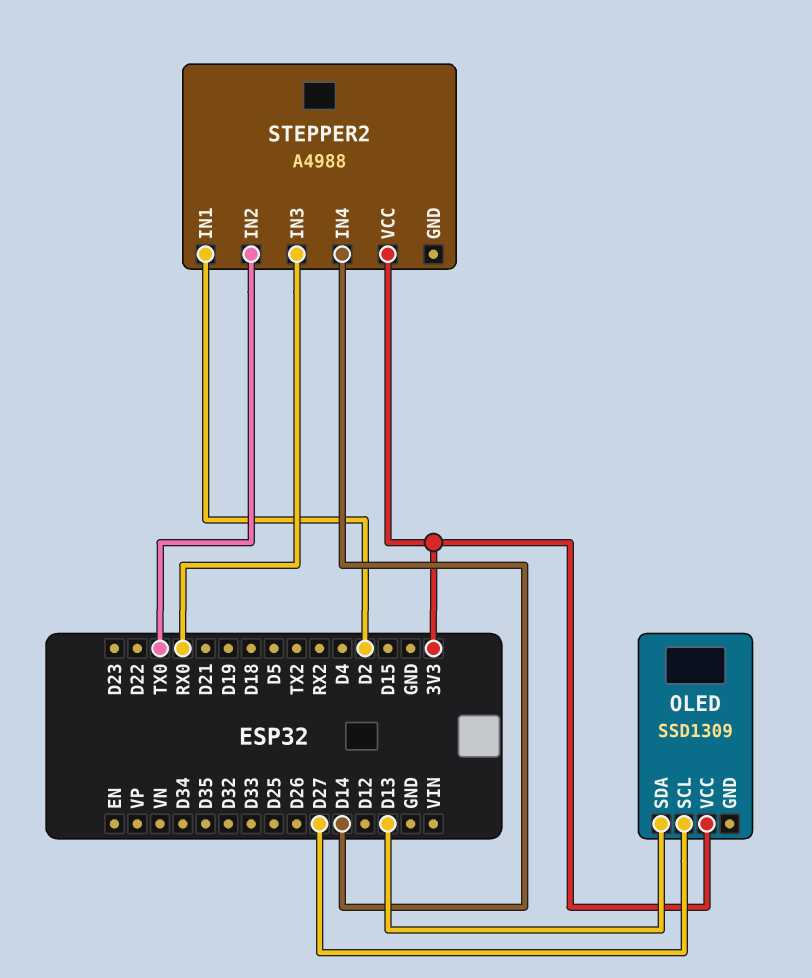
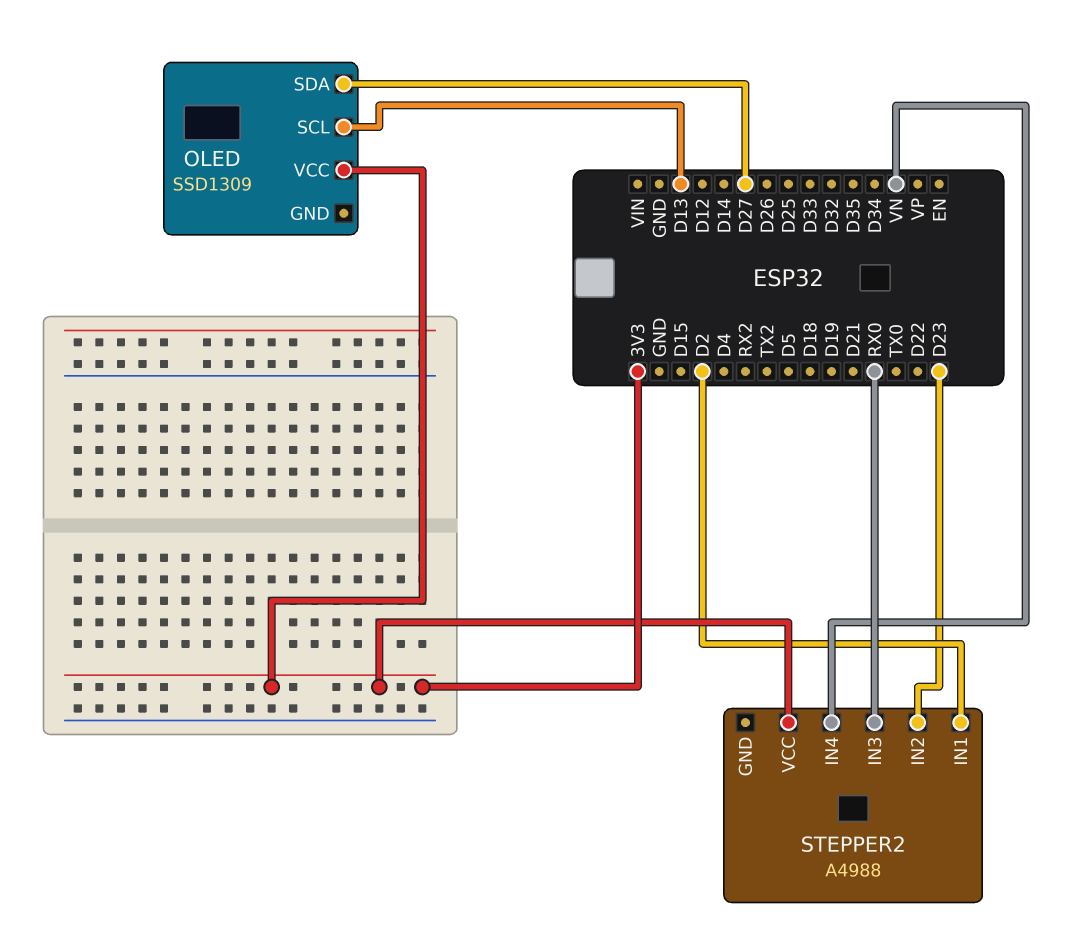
OLED pin SCL: D27 -> D13
OLED pin SDA: D13 -> D27
STEPPER2 pin IN2: TX0 -> D23
STEPPER2 pin IN4: D14 -> VN

